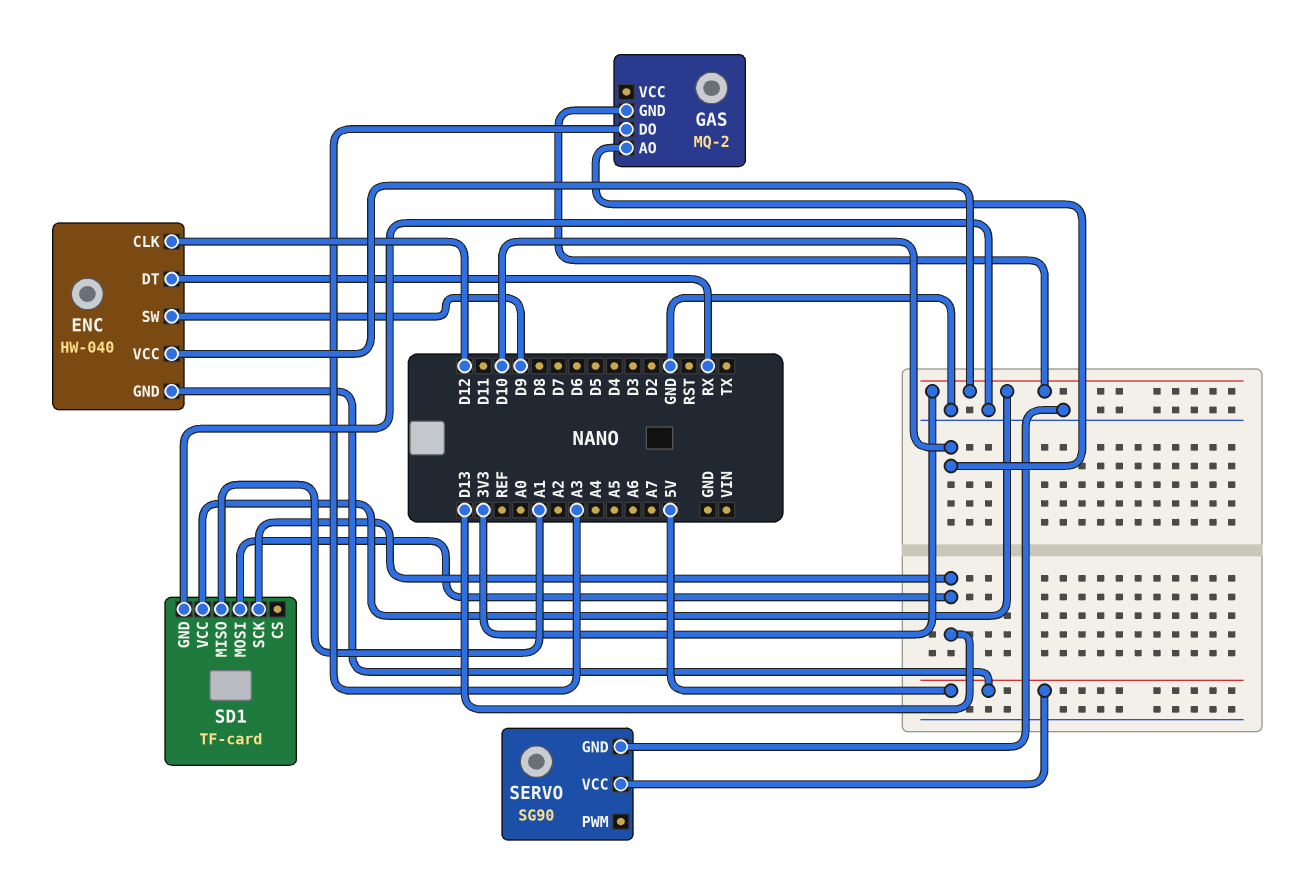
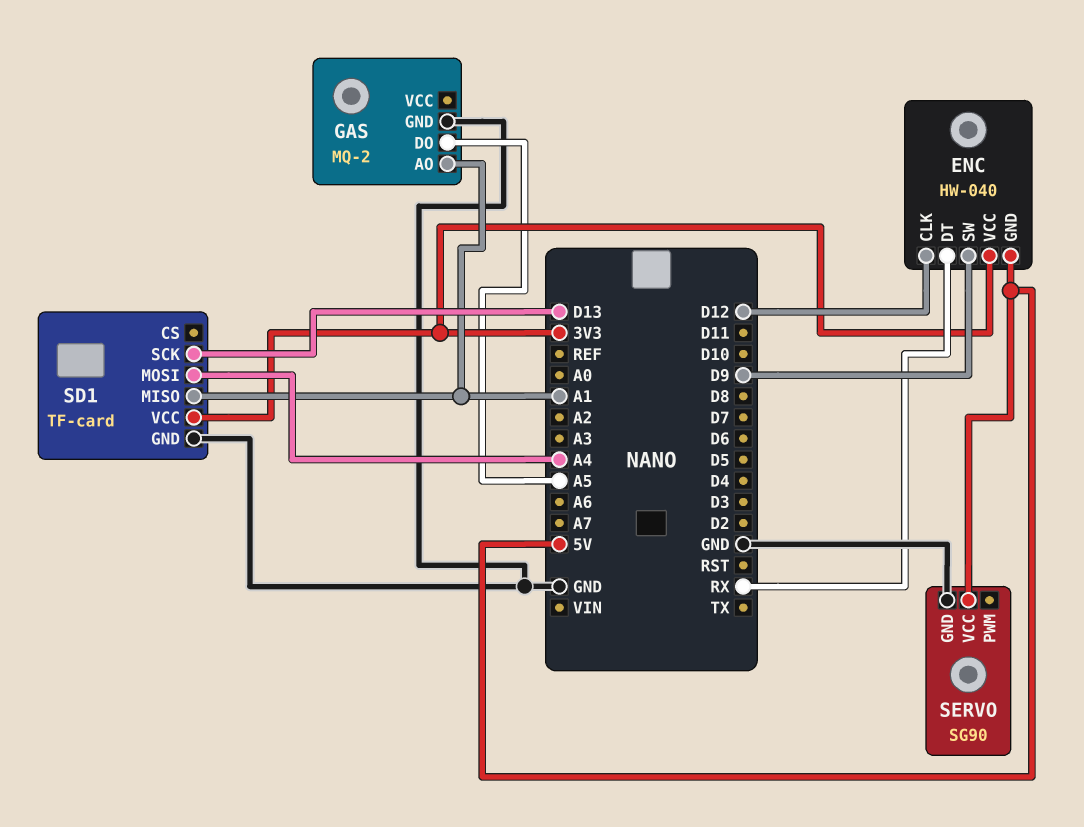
GAS pin AO: D10 -> A1
GAS pin DO: A3 -> A5
GAS pin GND: 3V3 -> GND
SD1 pin MOSI: D13 -> A4

